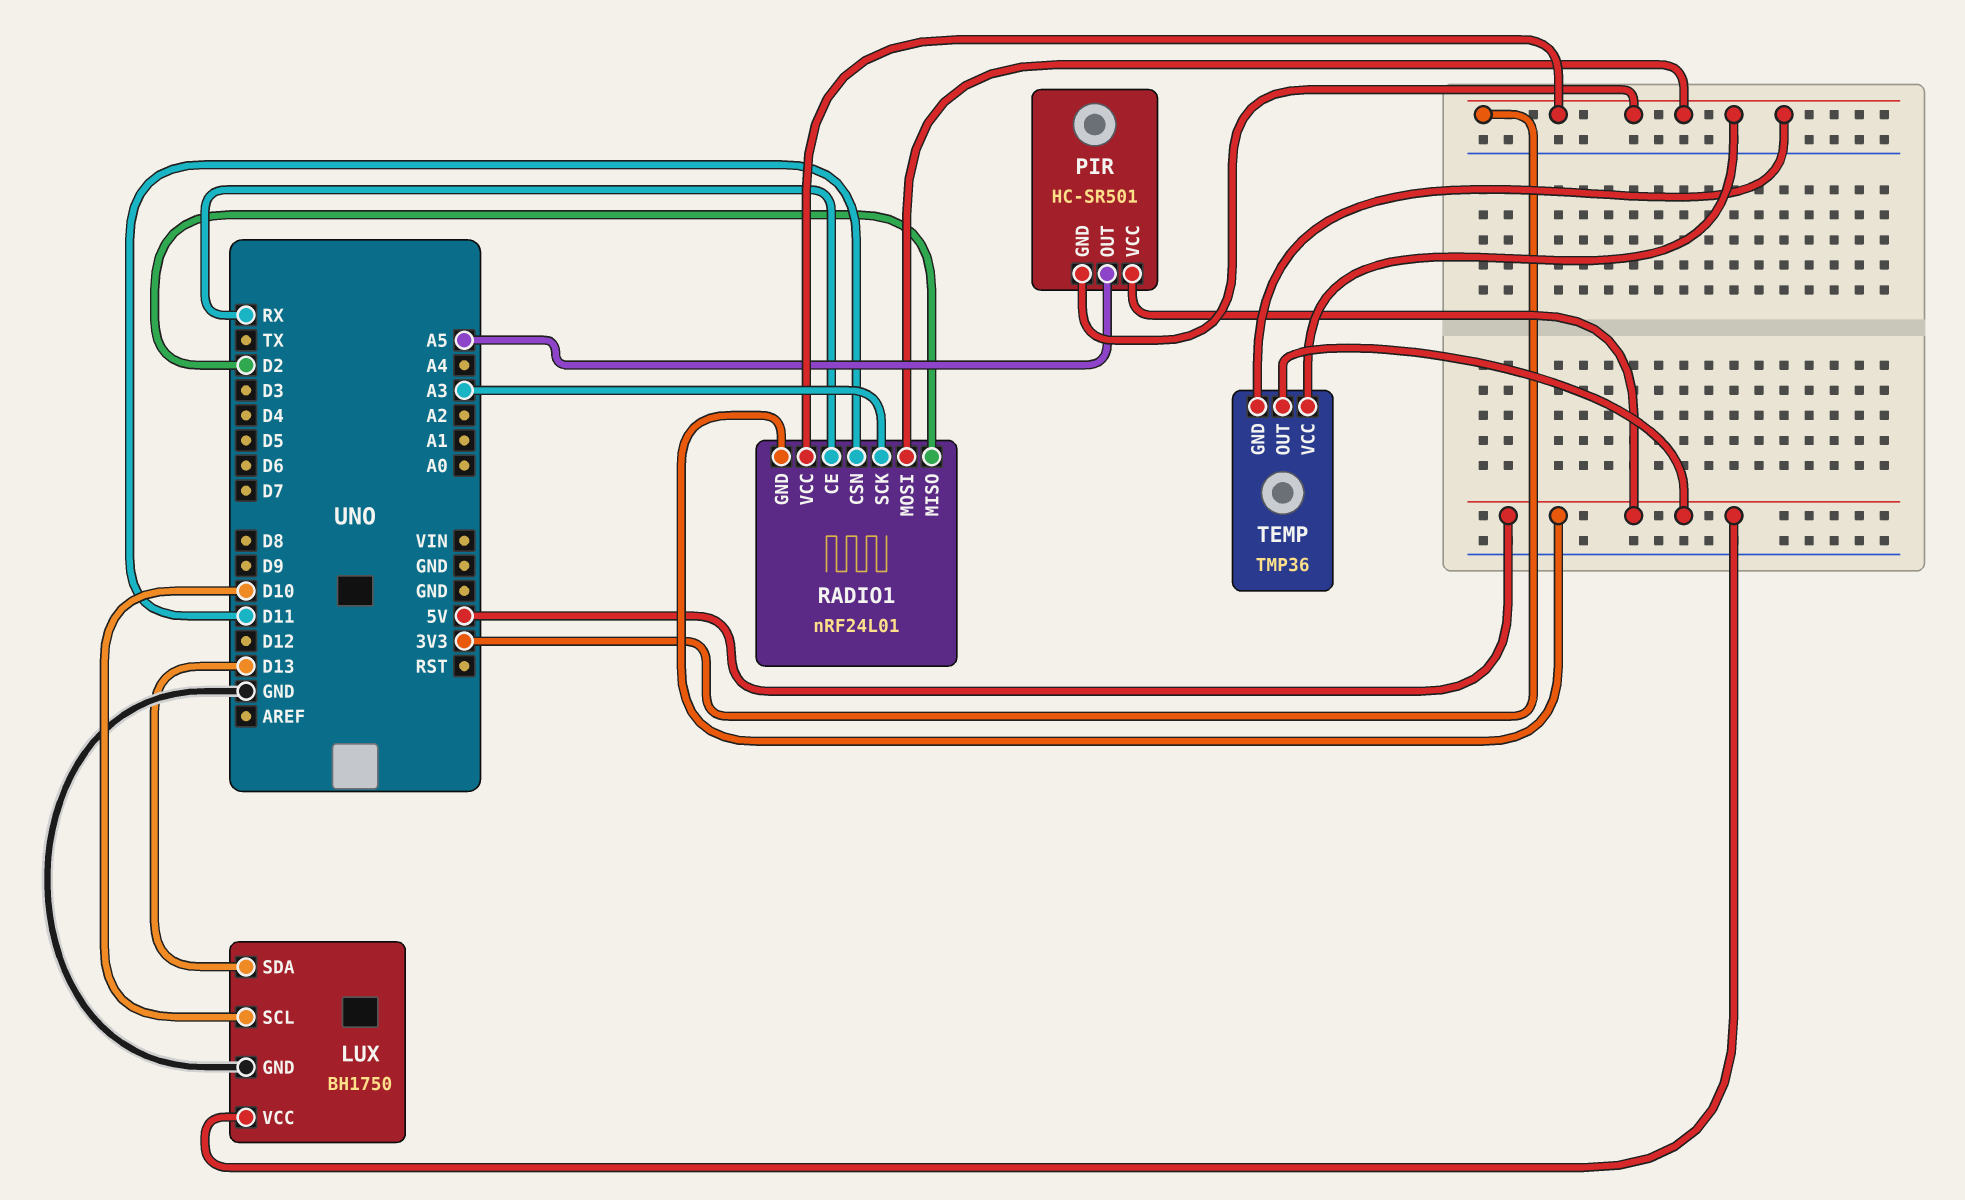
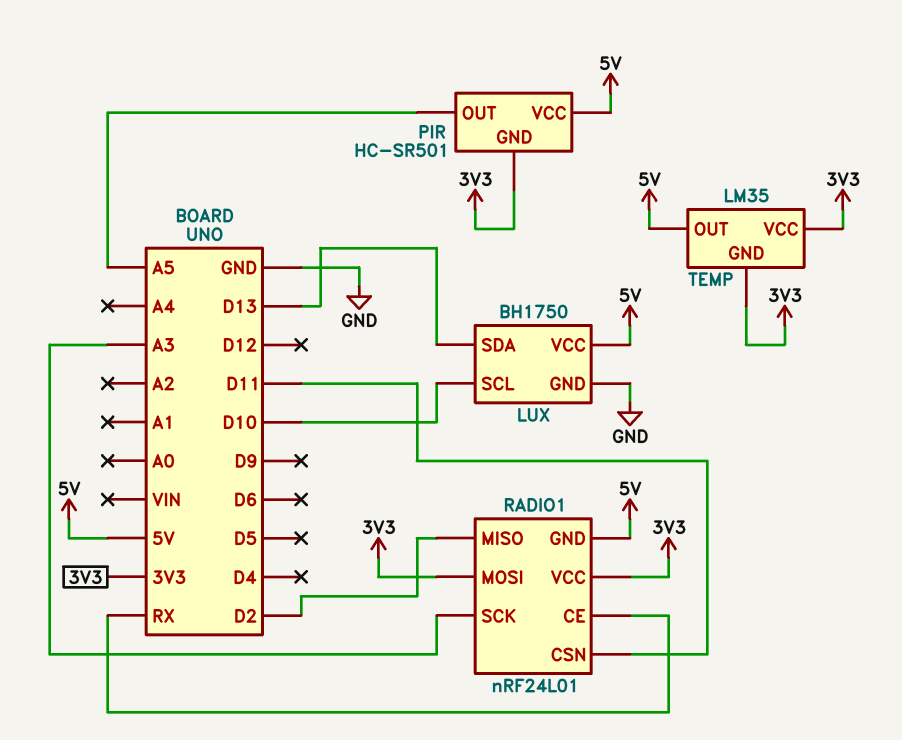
TEMP: TMP36 -> LM35

